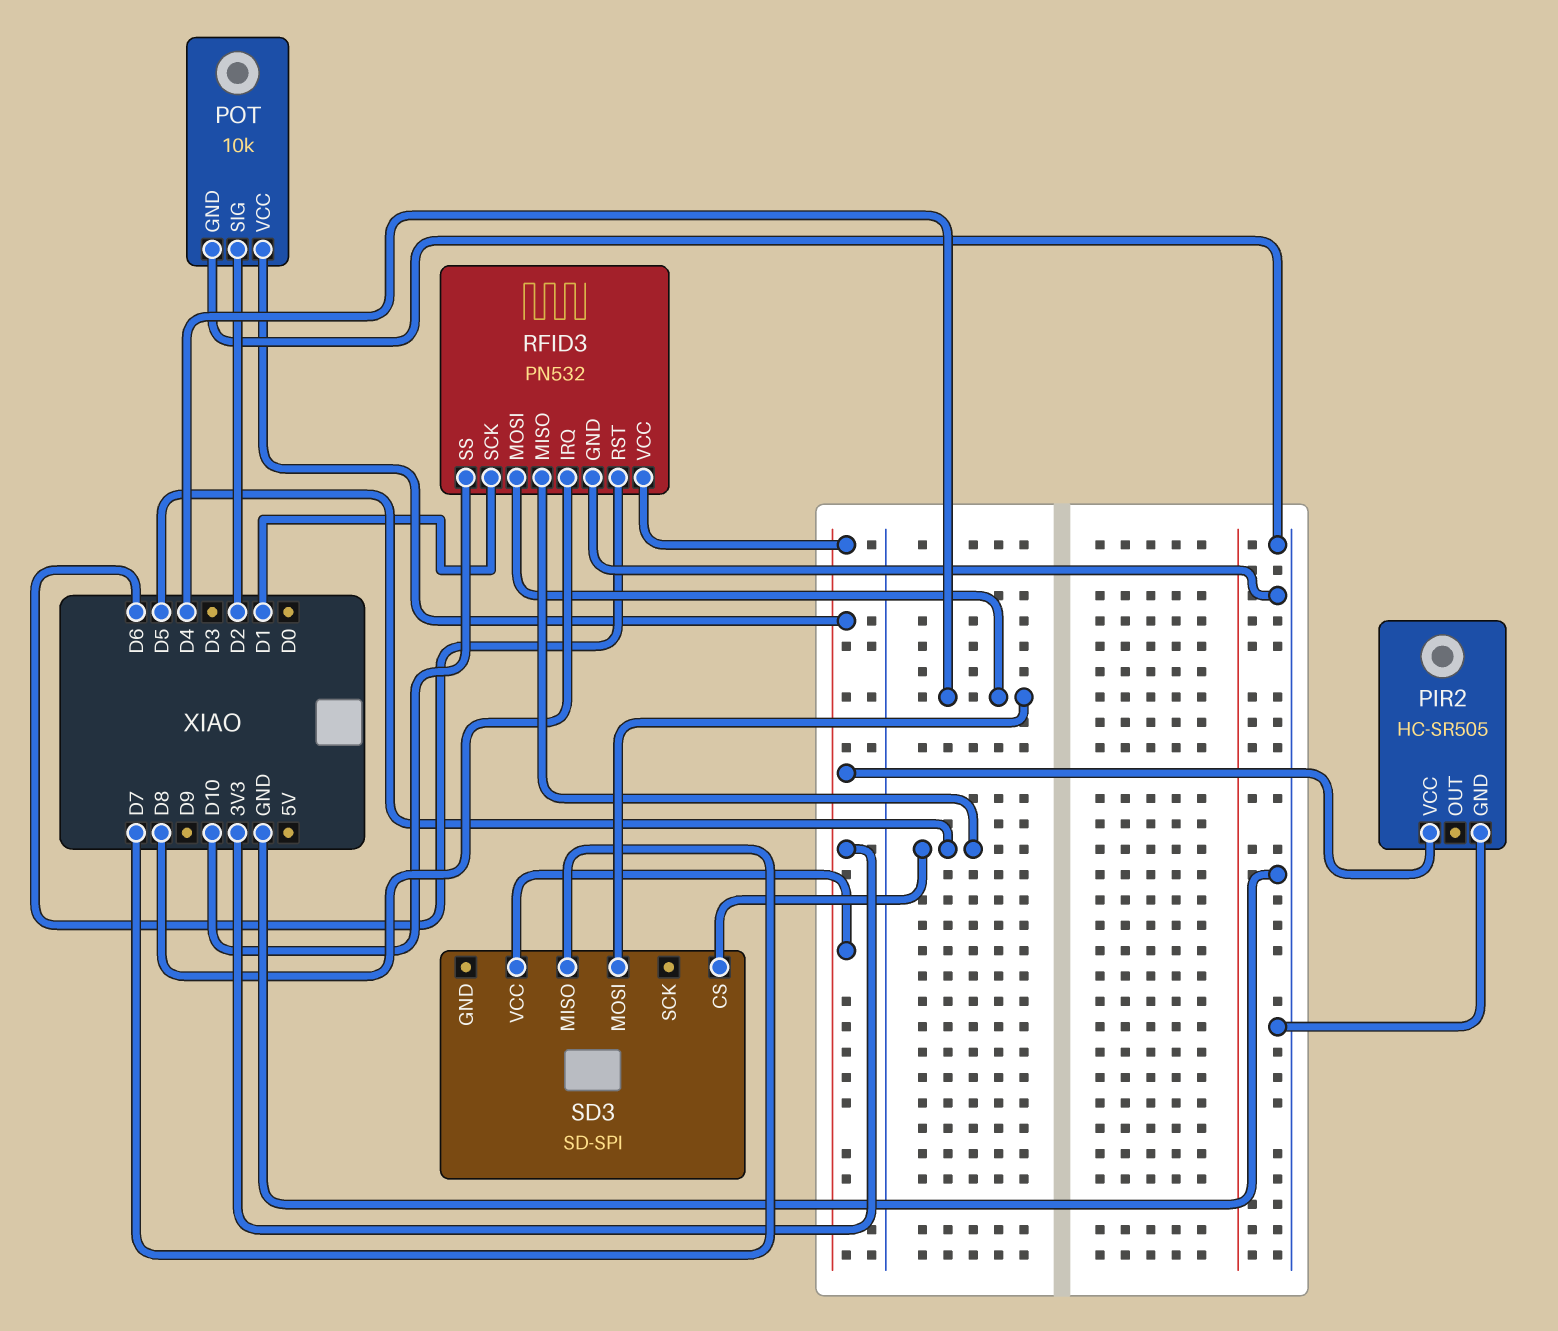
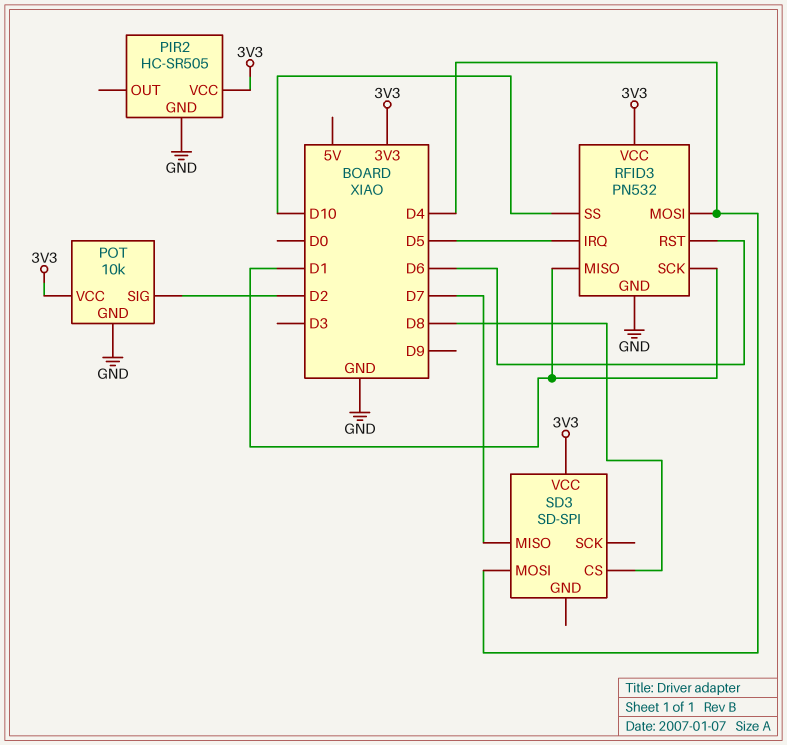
RFID3 pin IRQ: D8 -> D5
RFID3 pin MISO: D5 -> D1
SD3 pin CS: D5 -> D8

